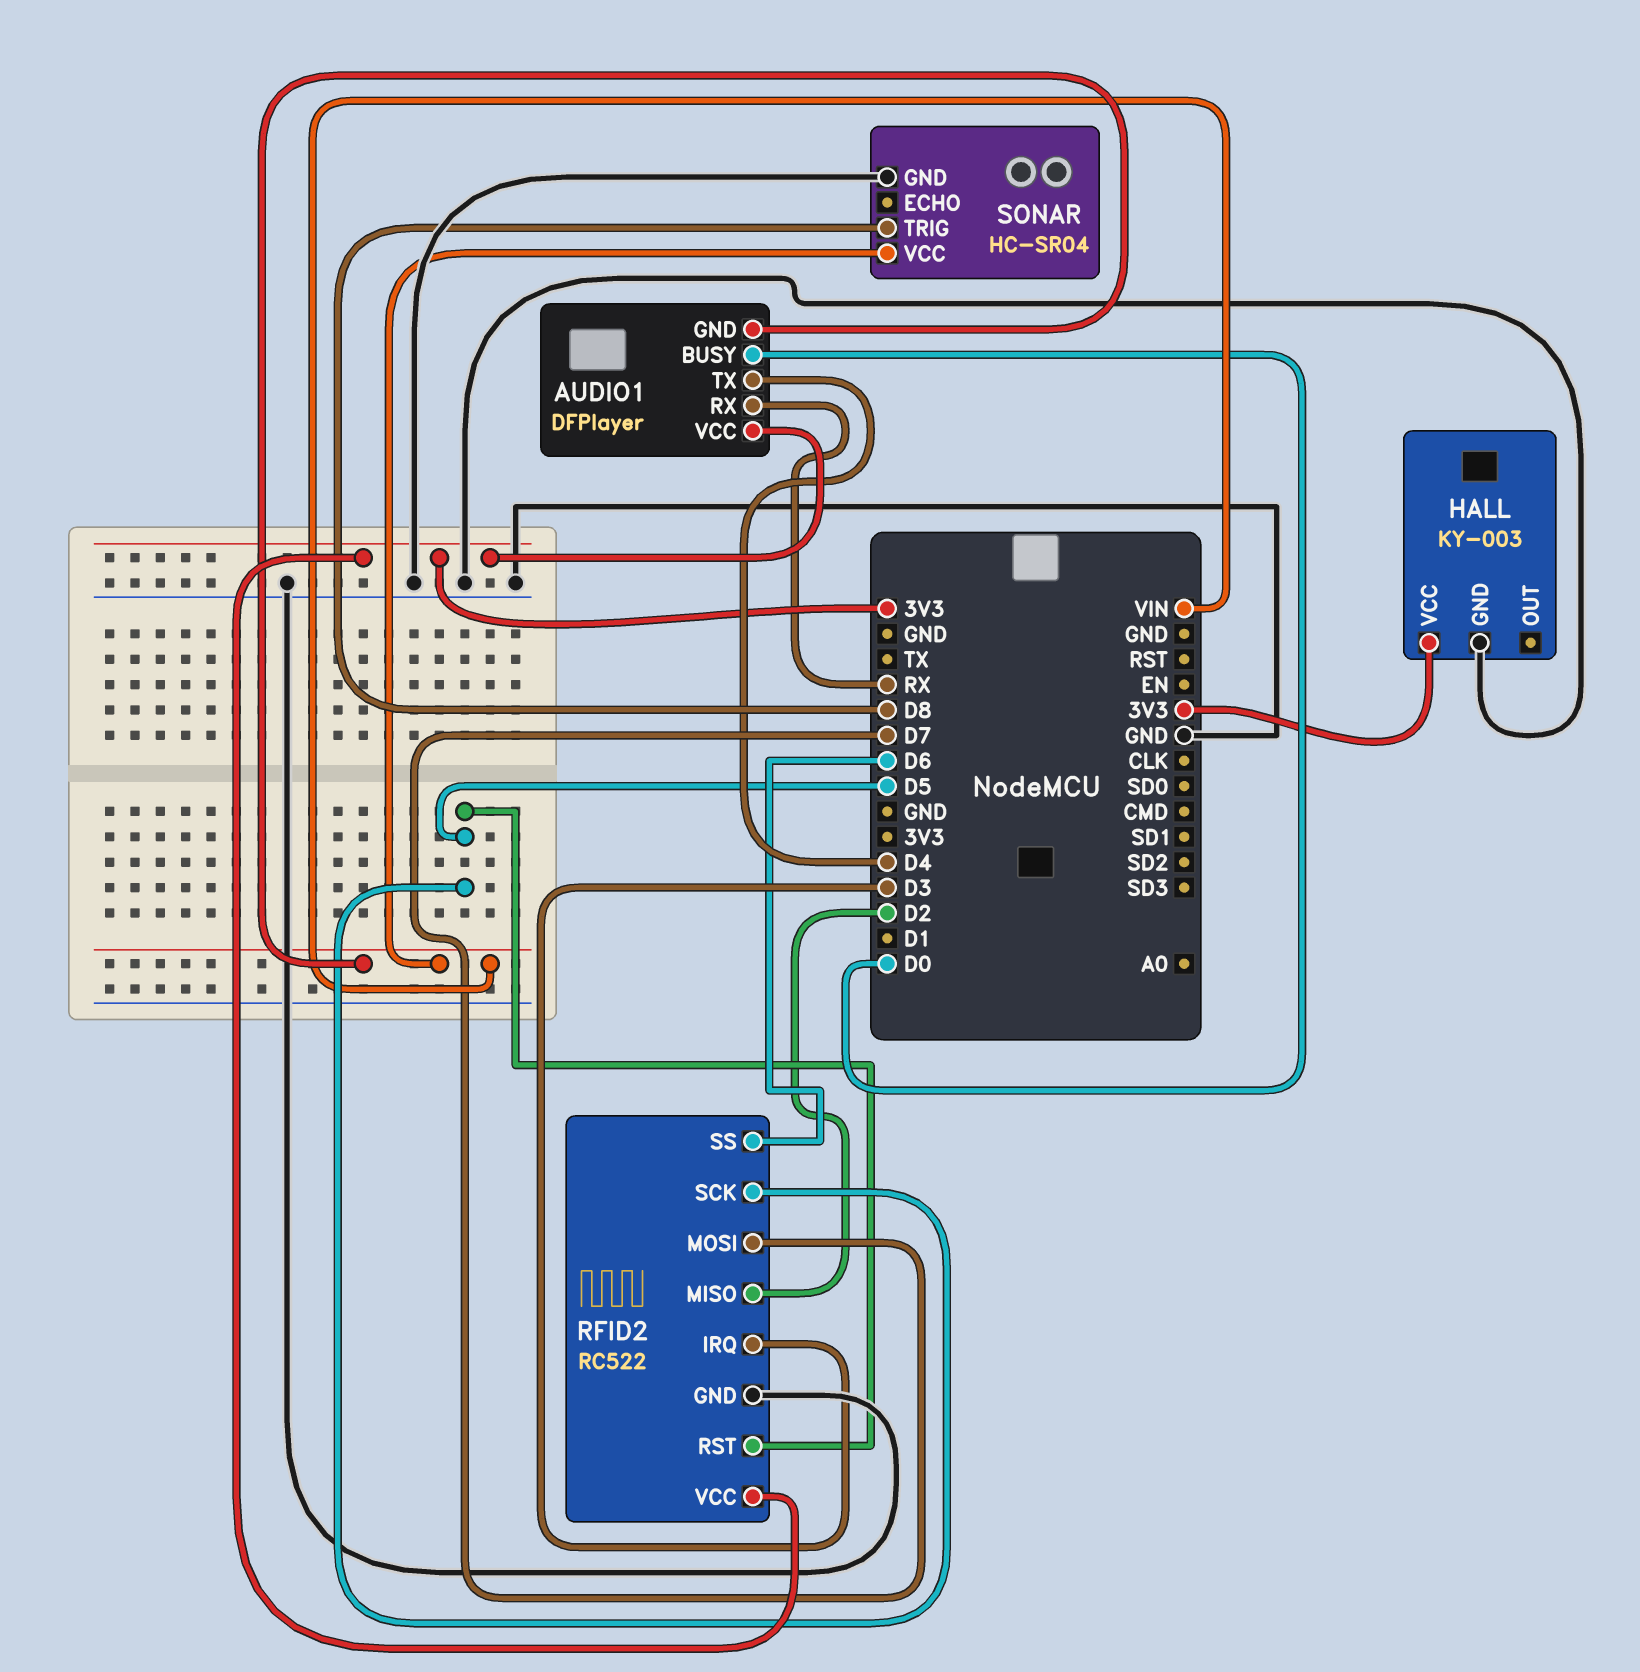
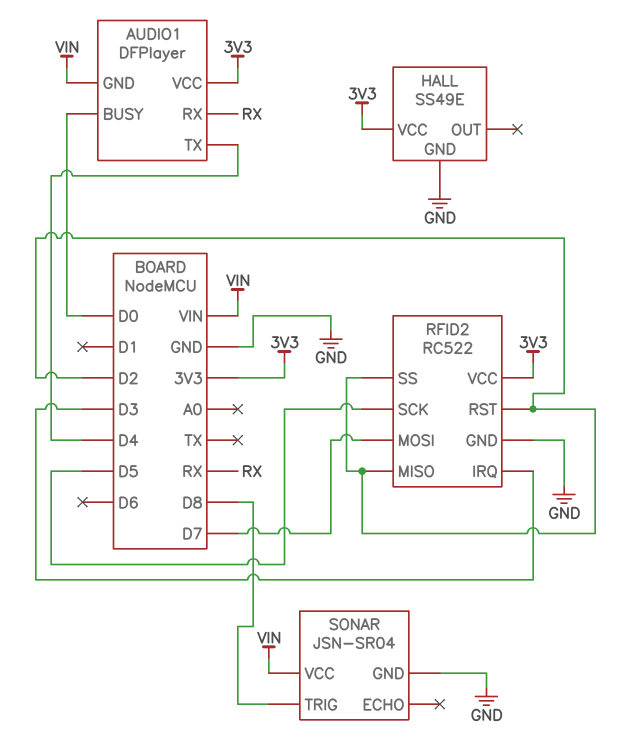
HALL: KY-003 -> SS49E
RFID2 pin RST: D5 -> D2
RFID2 pin SS: D6 -> D2
SONAR: HC-SR04 -> JSN-SR04

